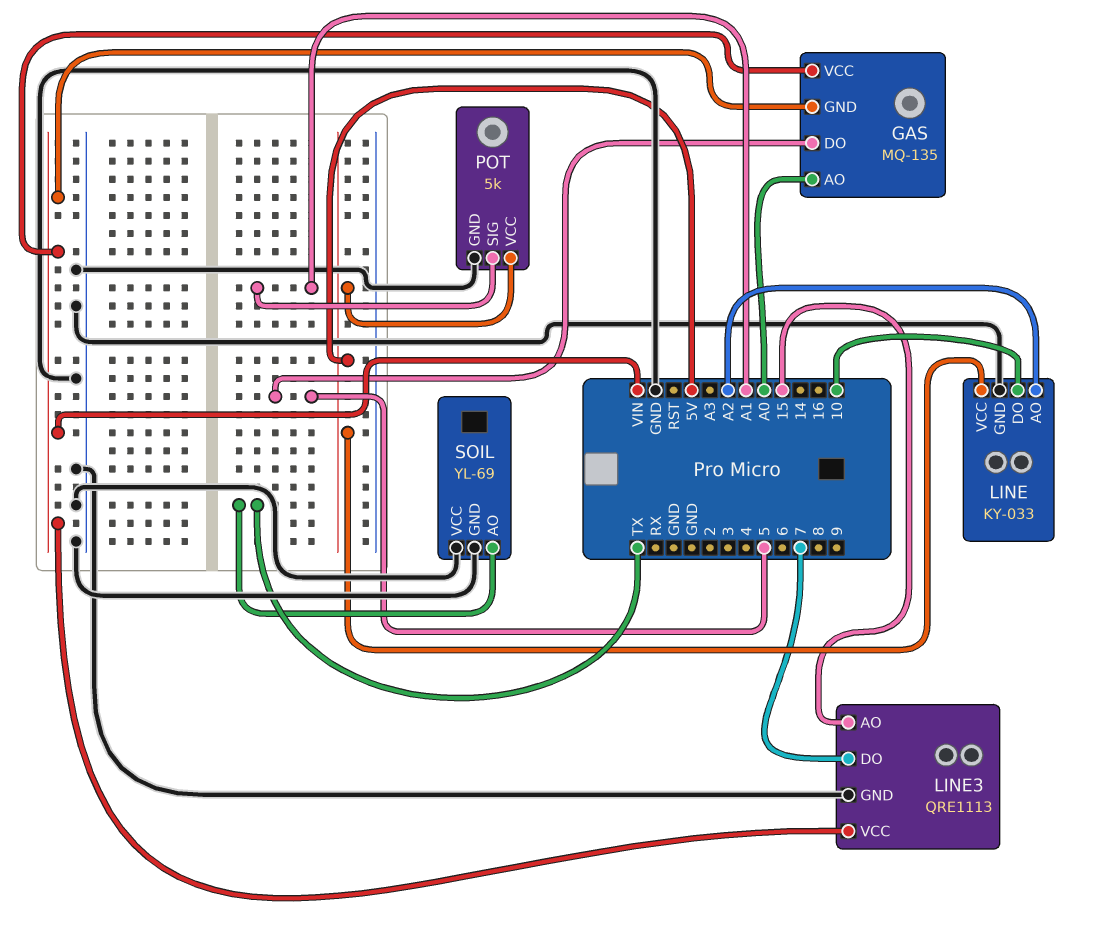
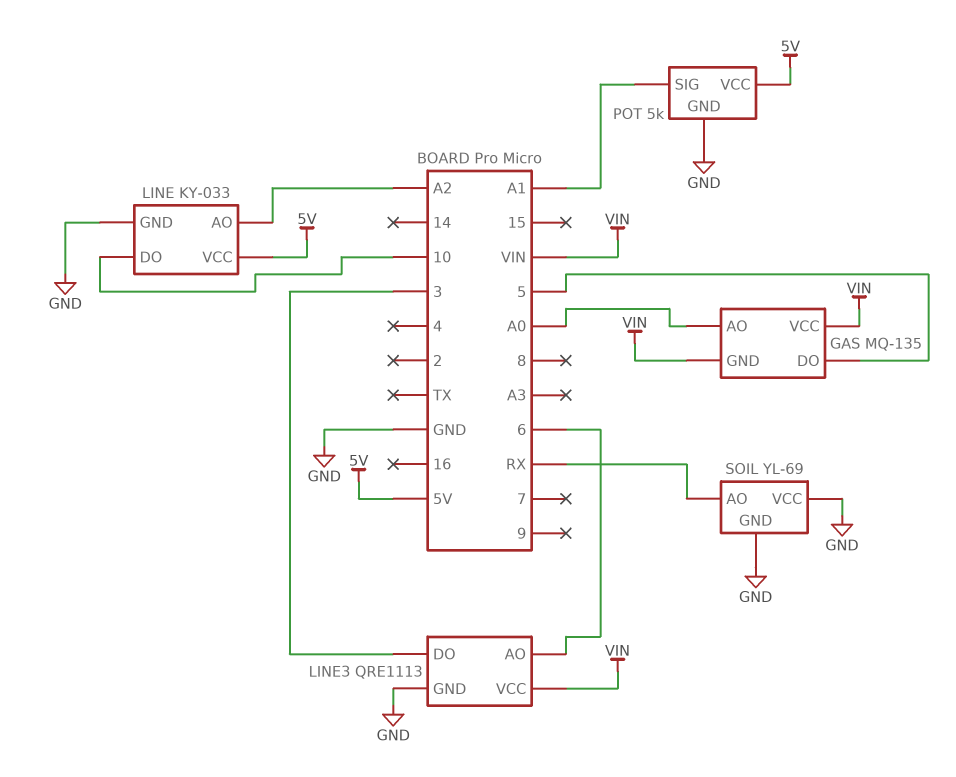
LINE3 pin AO: 15 -> 6
LINE3 pin DO: 7 -> 3
SOIL pin AO: TX -> RX

